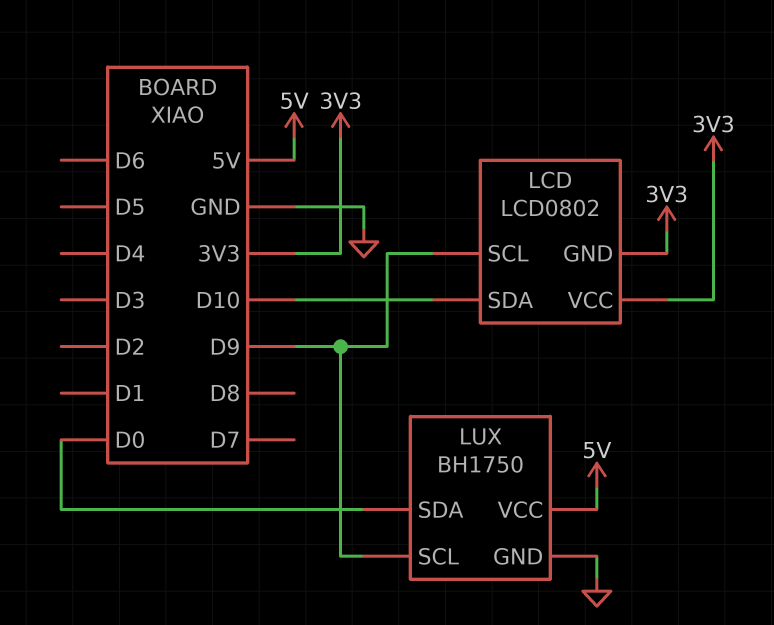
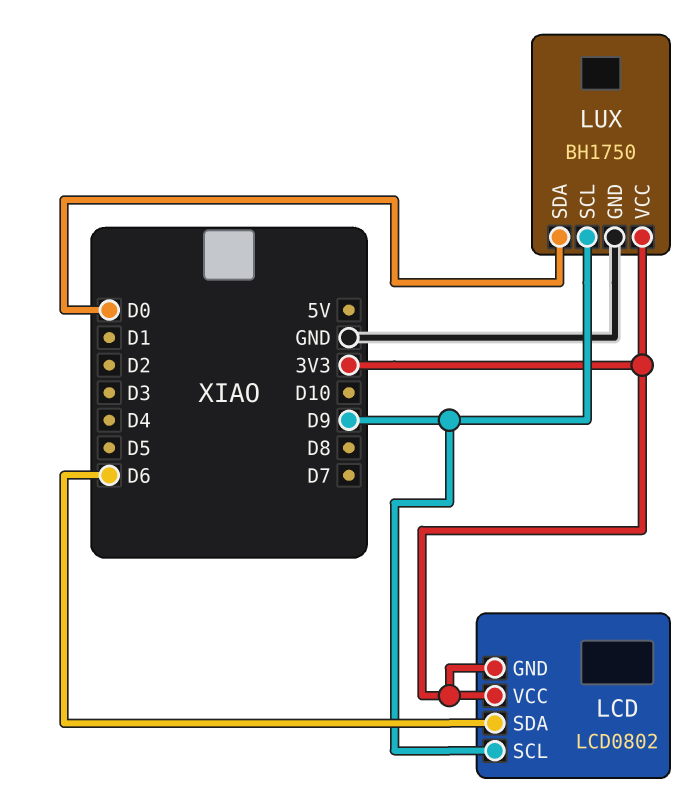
LCD pin SDA: D10 -> D6
LUX pin VCC: 5V -> 3V3

